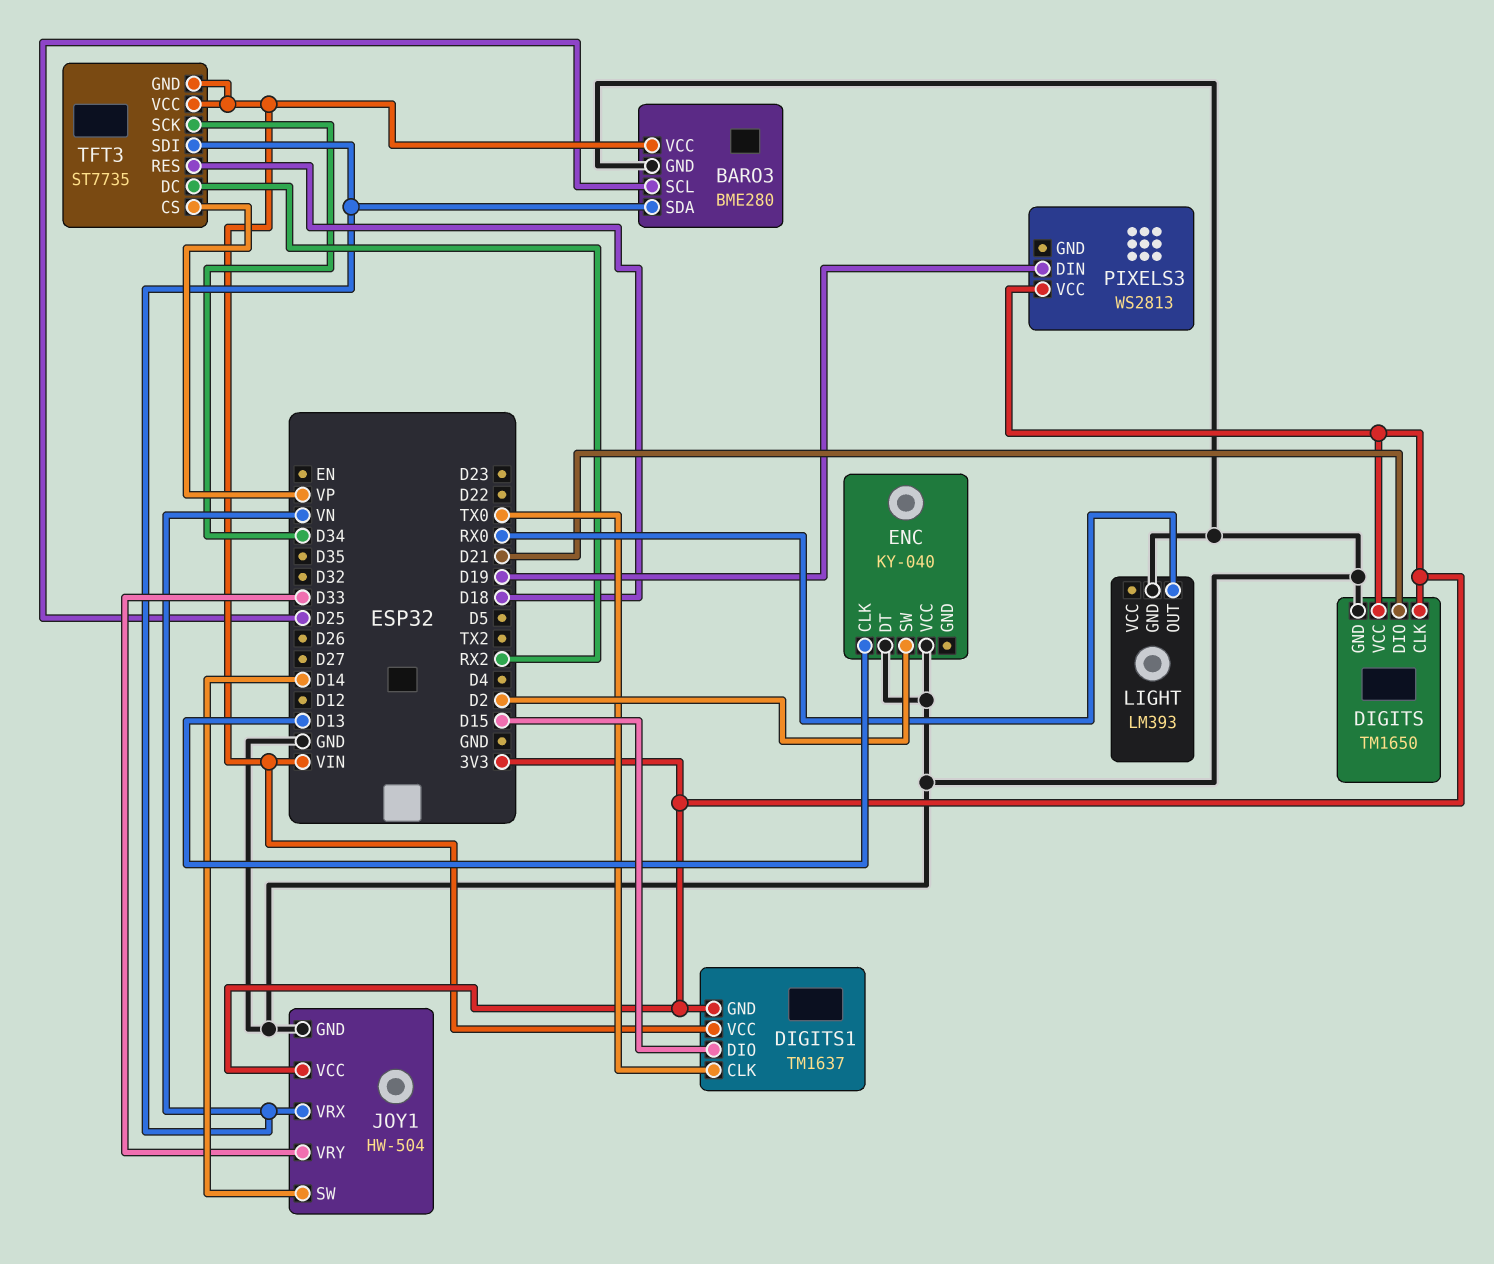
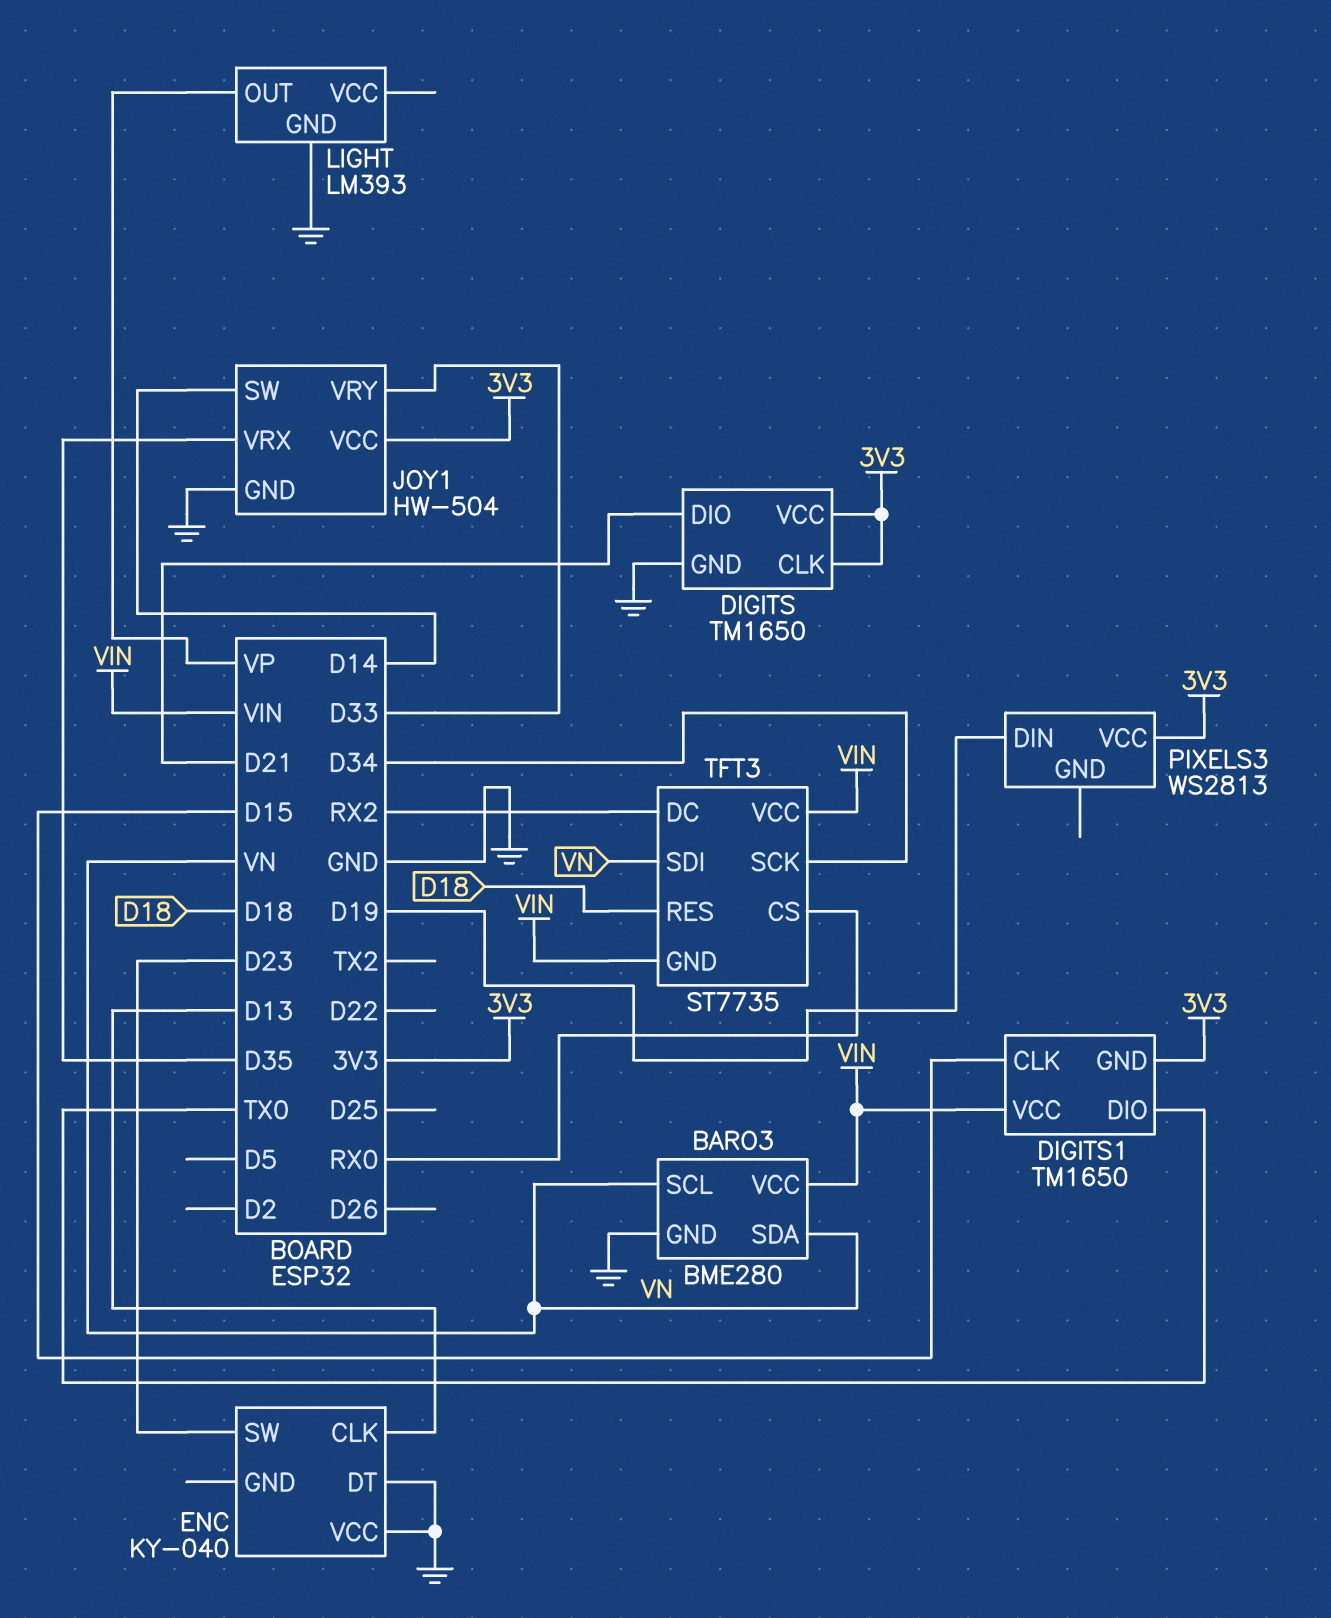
BARO3 pin SCL: D25 -> VN
DIGITS1: TM1637 -> TM1650
DIGITS1 pin CLK: TX0 -> D15
DIGITS1 pin DIO: D15 -> TX0
ENC pin SW: D2 -> D23
JOY1 pin VRX: VN -> D35
LIGHT pin OUT: RX0 -> VP
TFT3 pin CS: VP -> RX0

